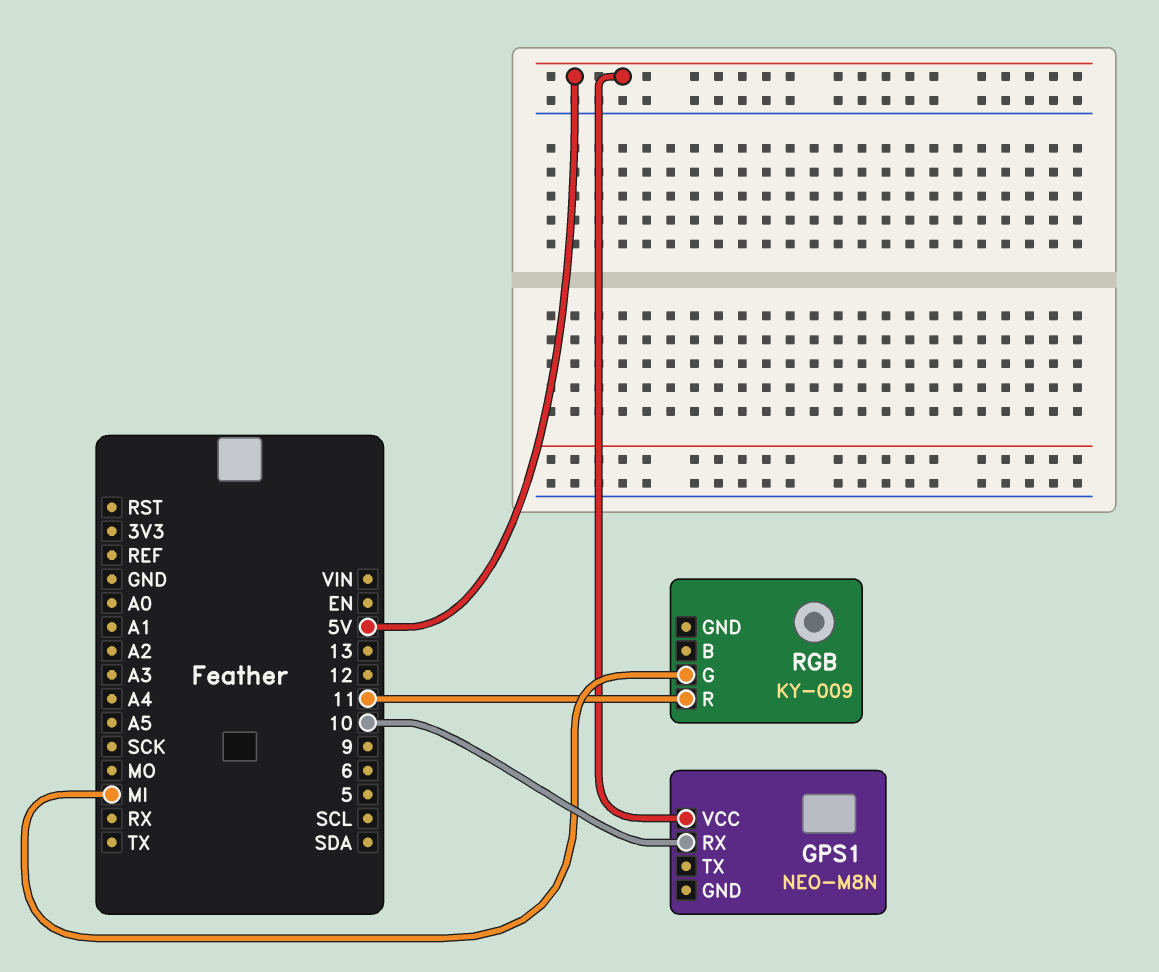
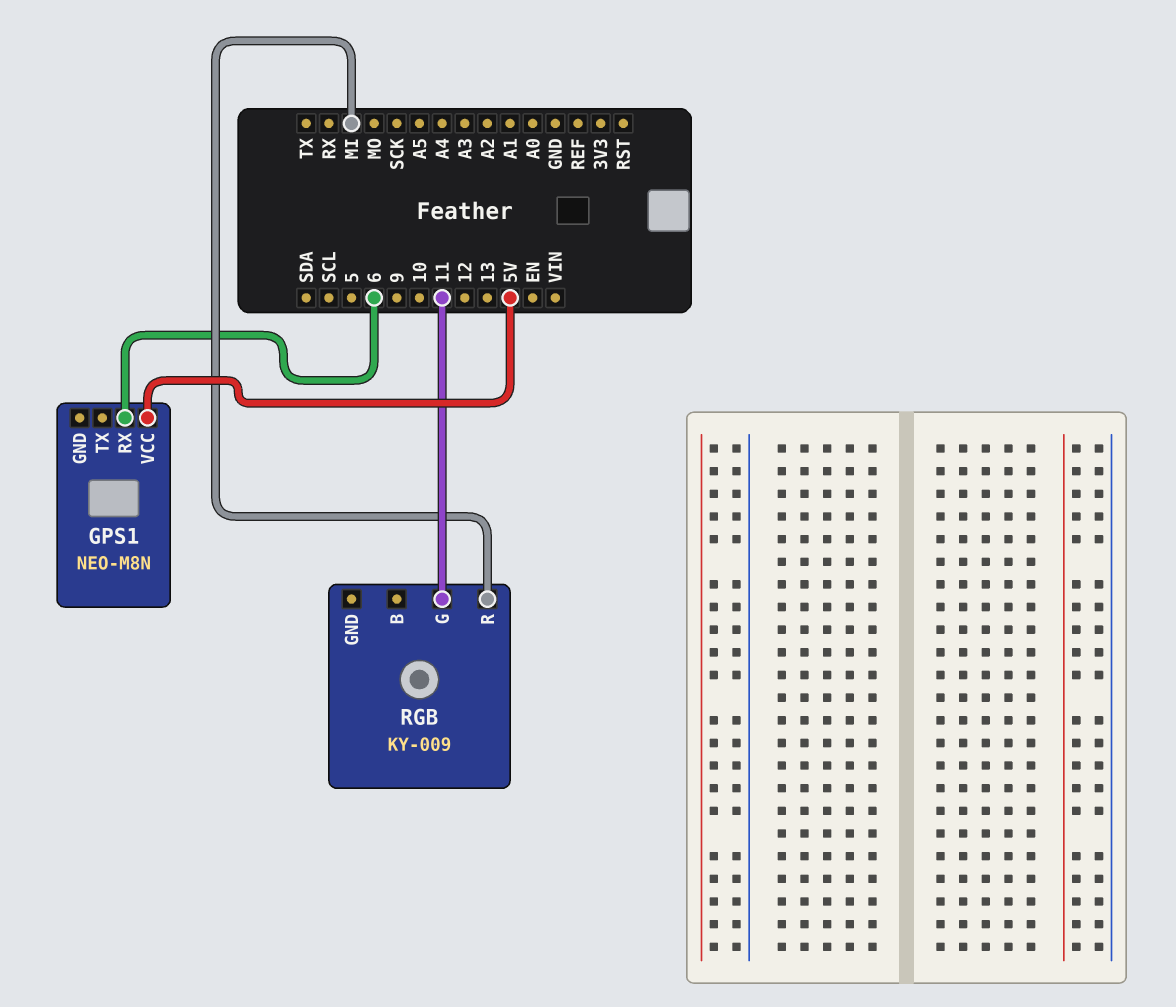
GPS1 pin RX: 10 -> 6
RGB pin G: MI -> 11
RGB pin R: 11 -> MI

